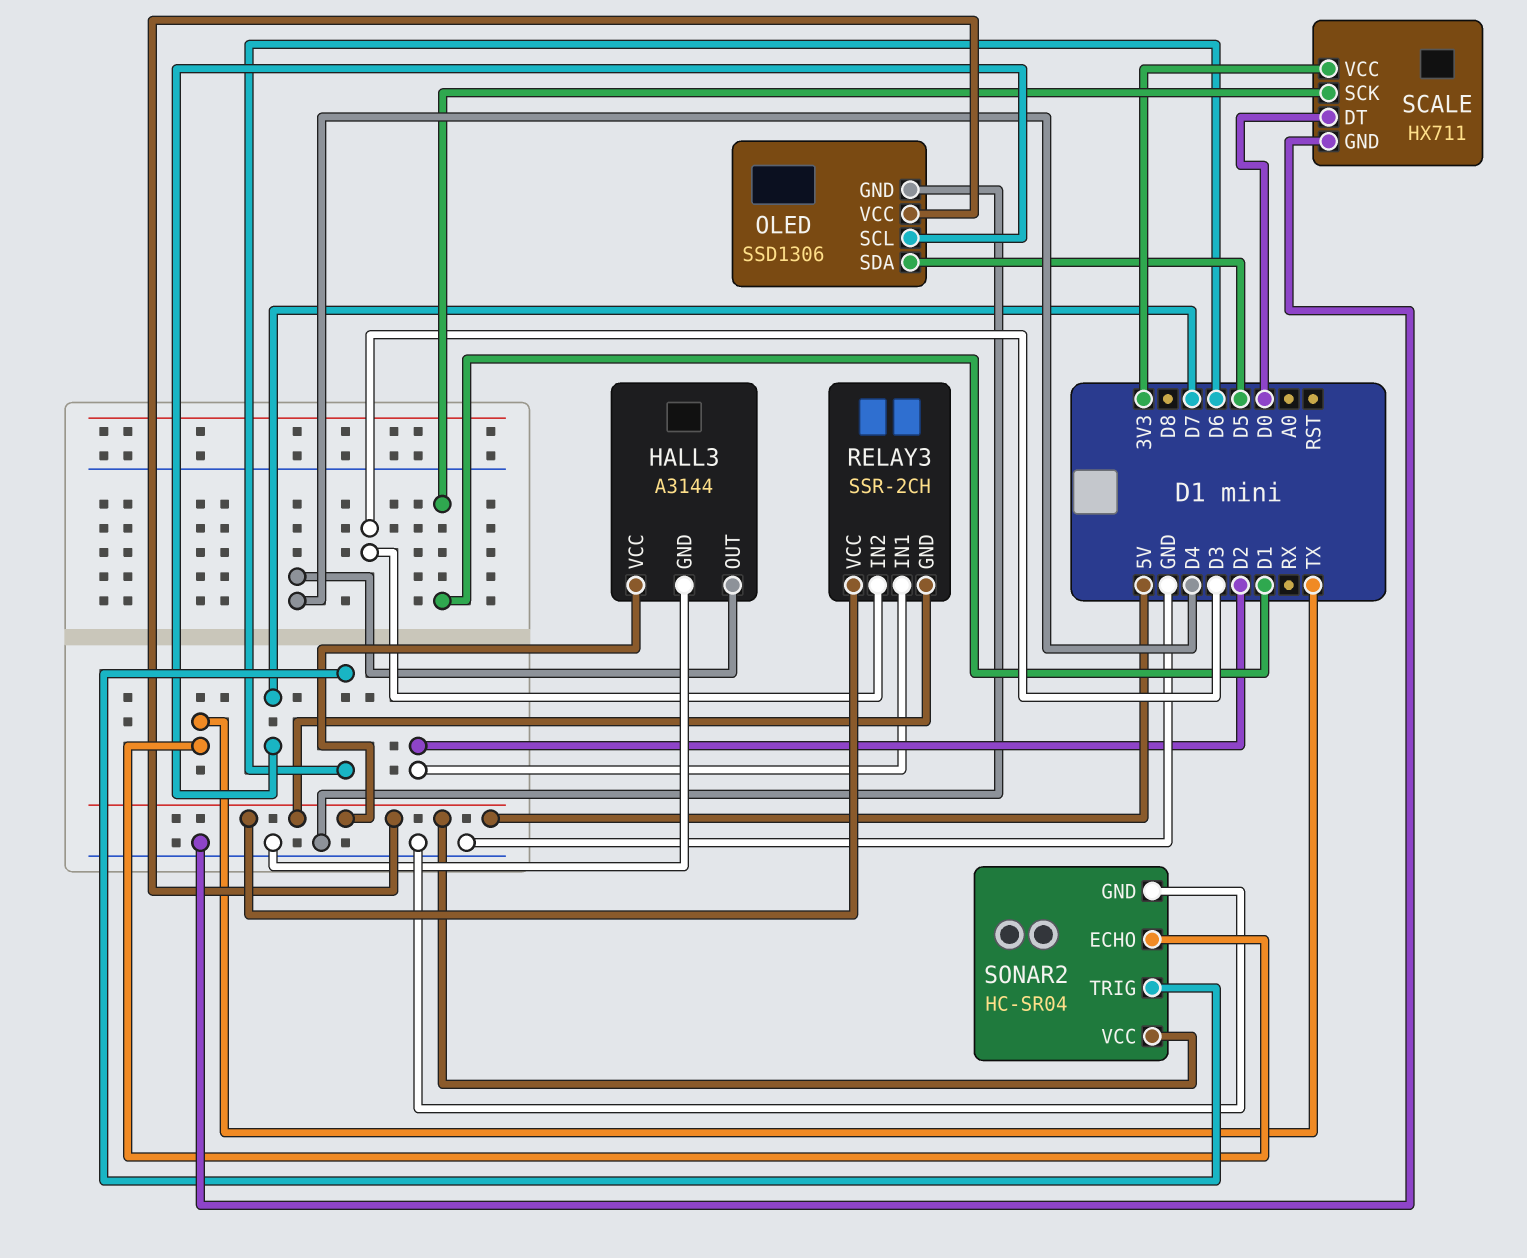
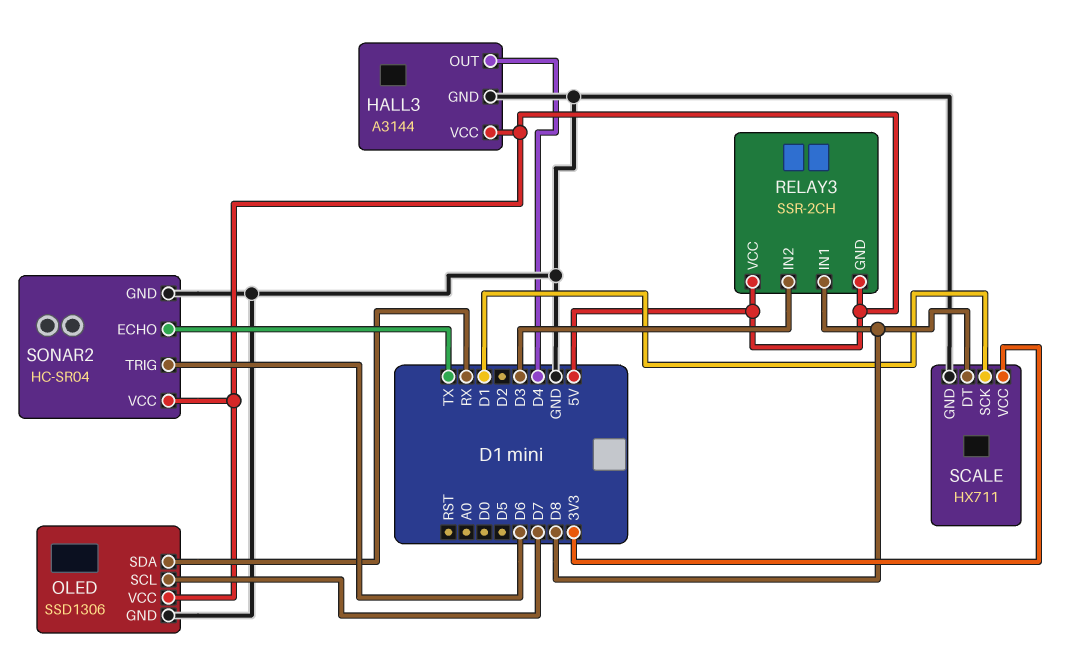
OLED pin SDA: D5 -> RX
RELAY3 pin IN1: D2 -> D8
SCALE pin DT: D0 -> D8

